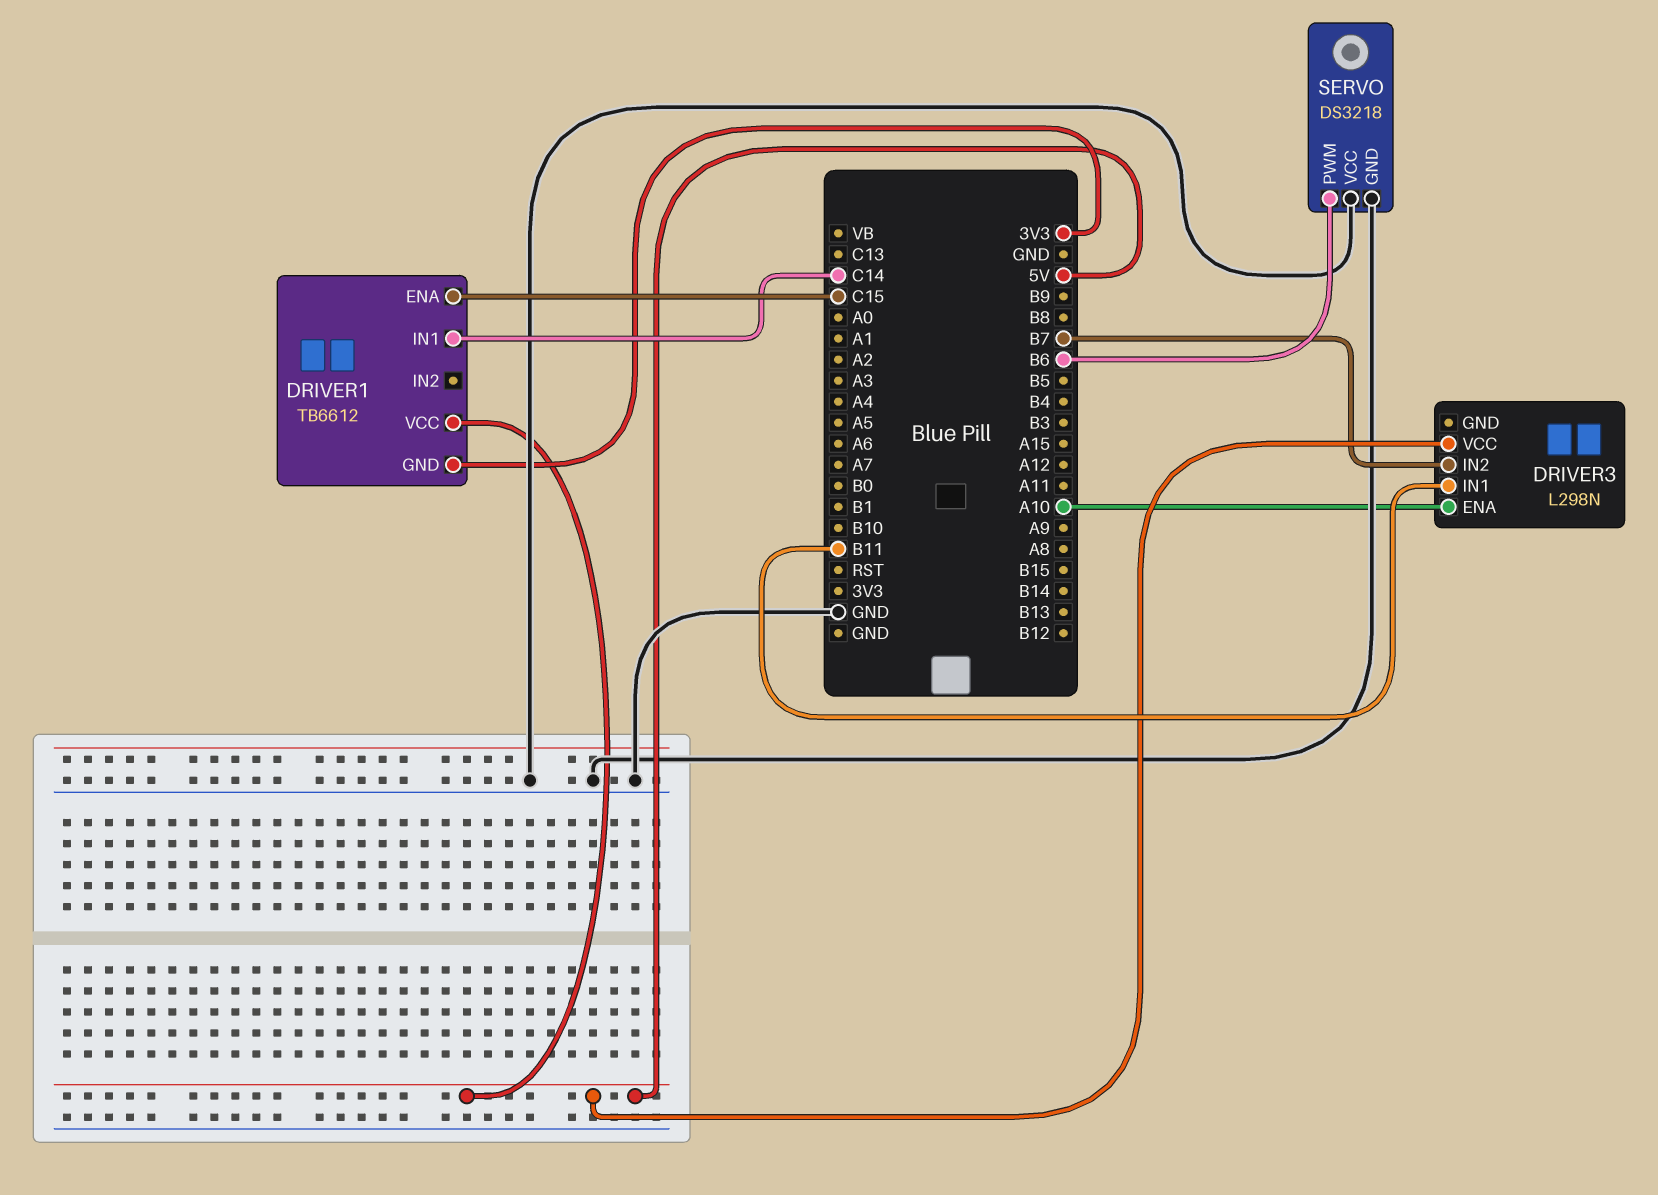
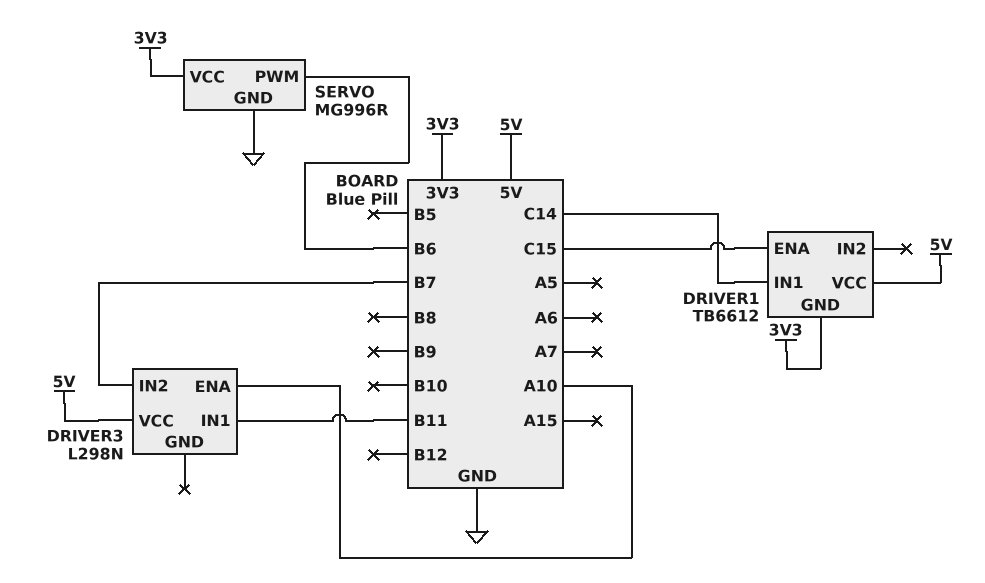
SERVO: DS3218 -> MG996R
SERVO pin VCC: GND -> 3V3

